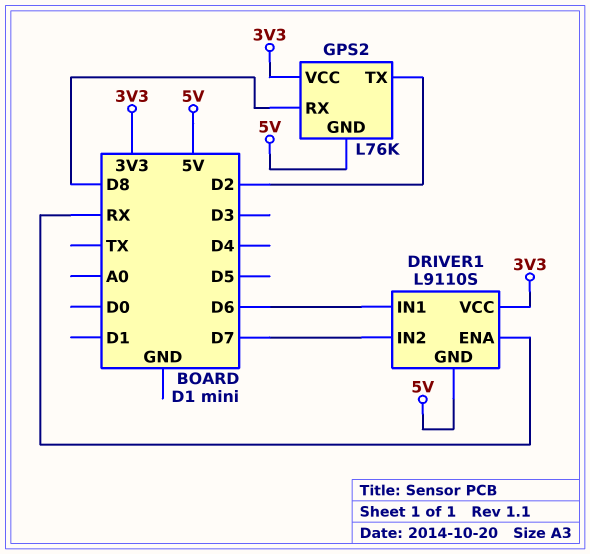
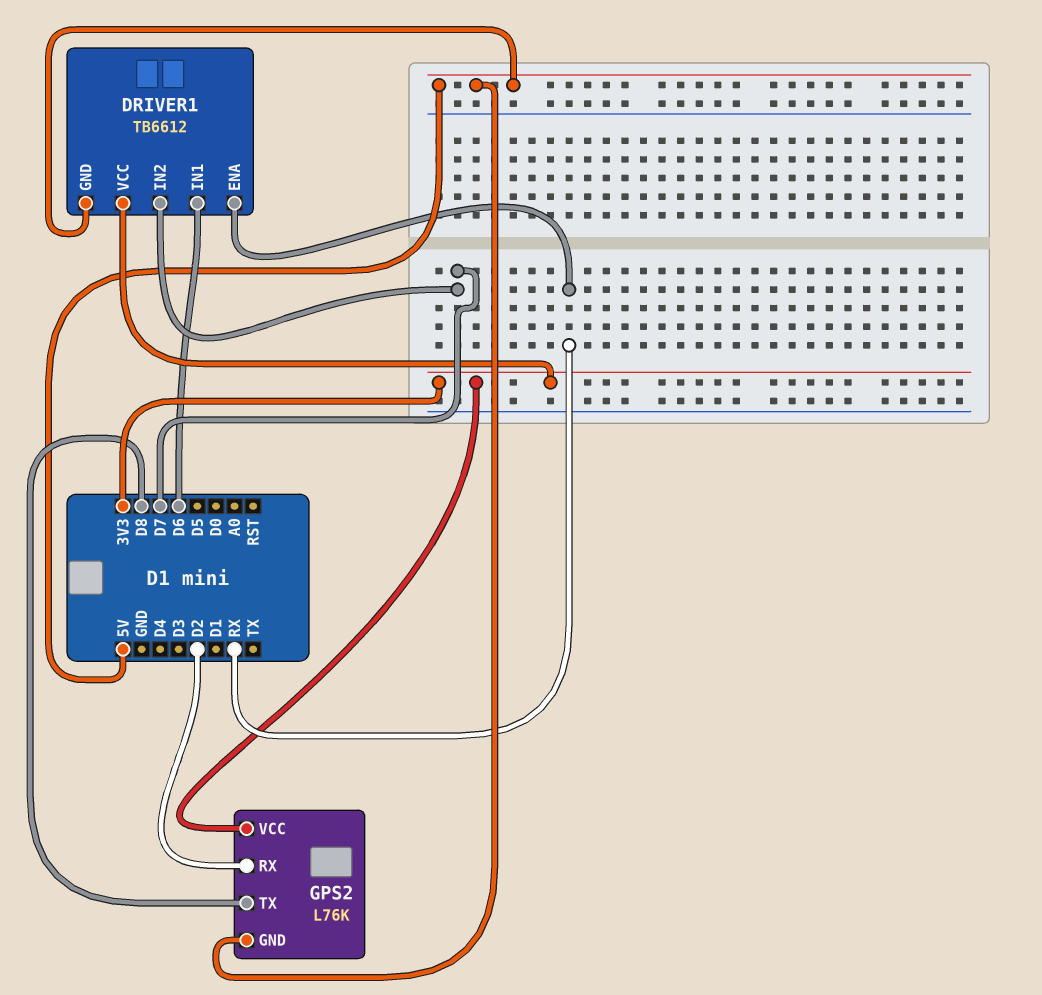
DRIVER1: L9110S -> TB6612
GPS2 pin RX: D8 -> D2
GPS2 pin TX: D2 -> D8

